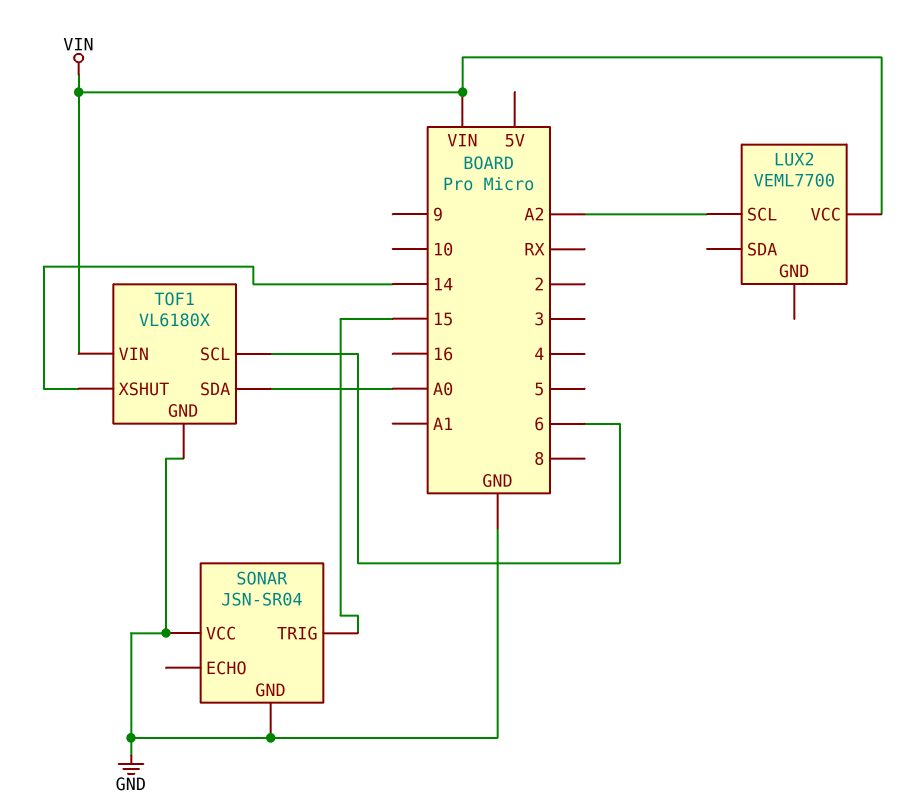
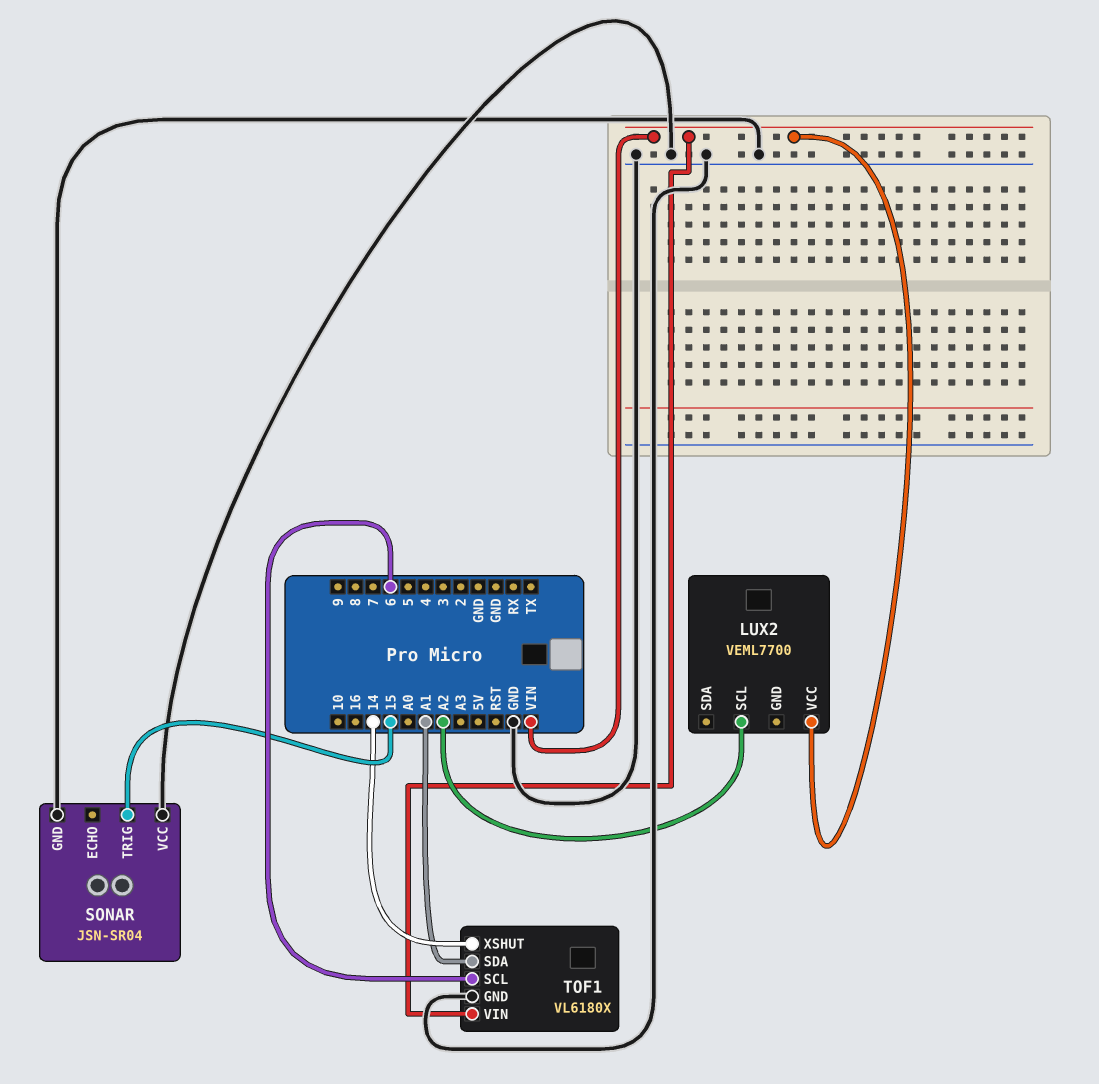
TOF1 pin SDA: A0 -> A1

